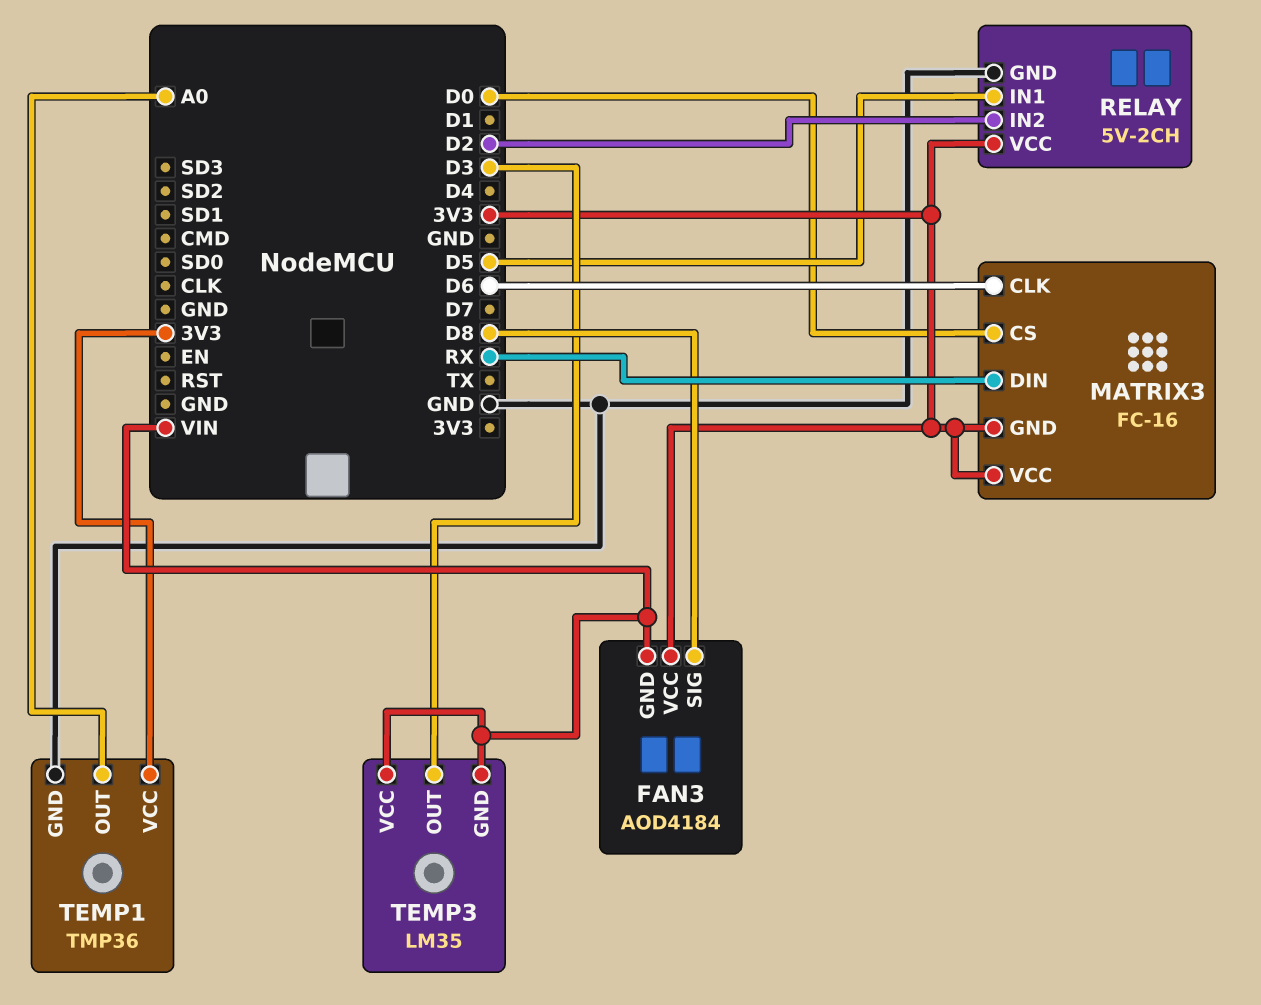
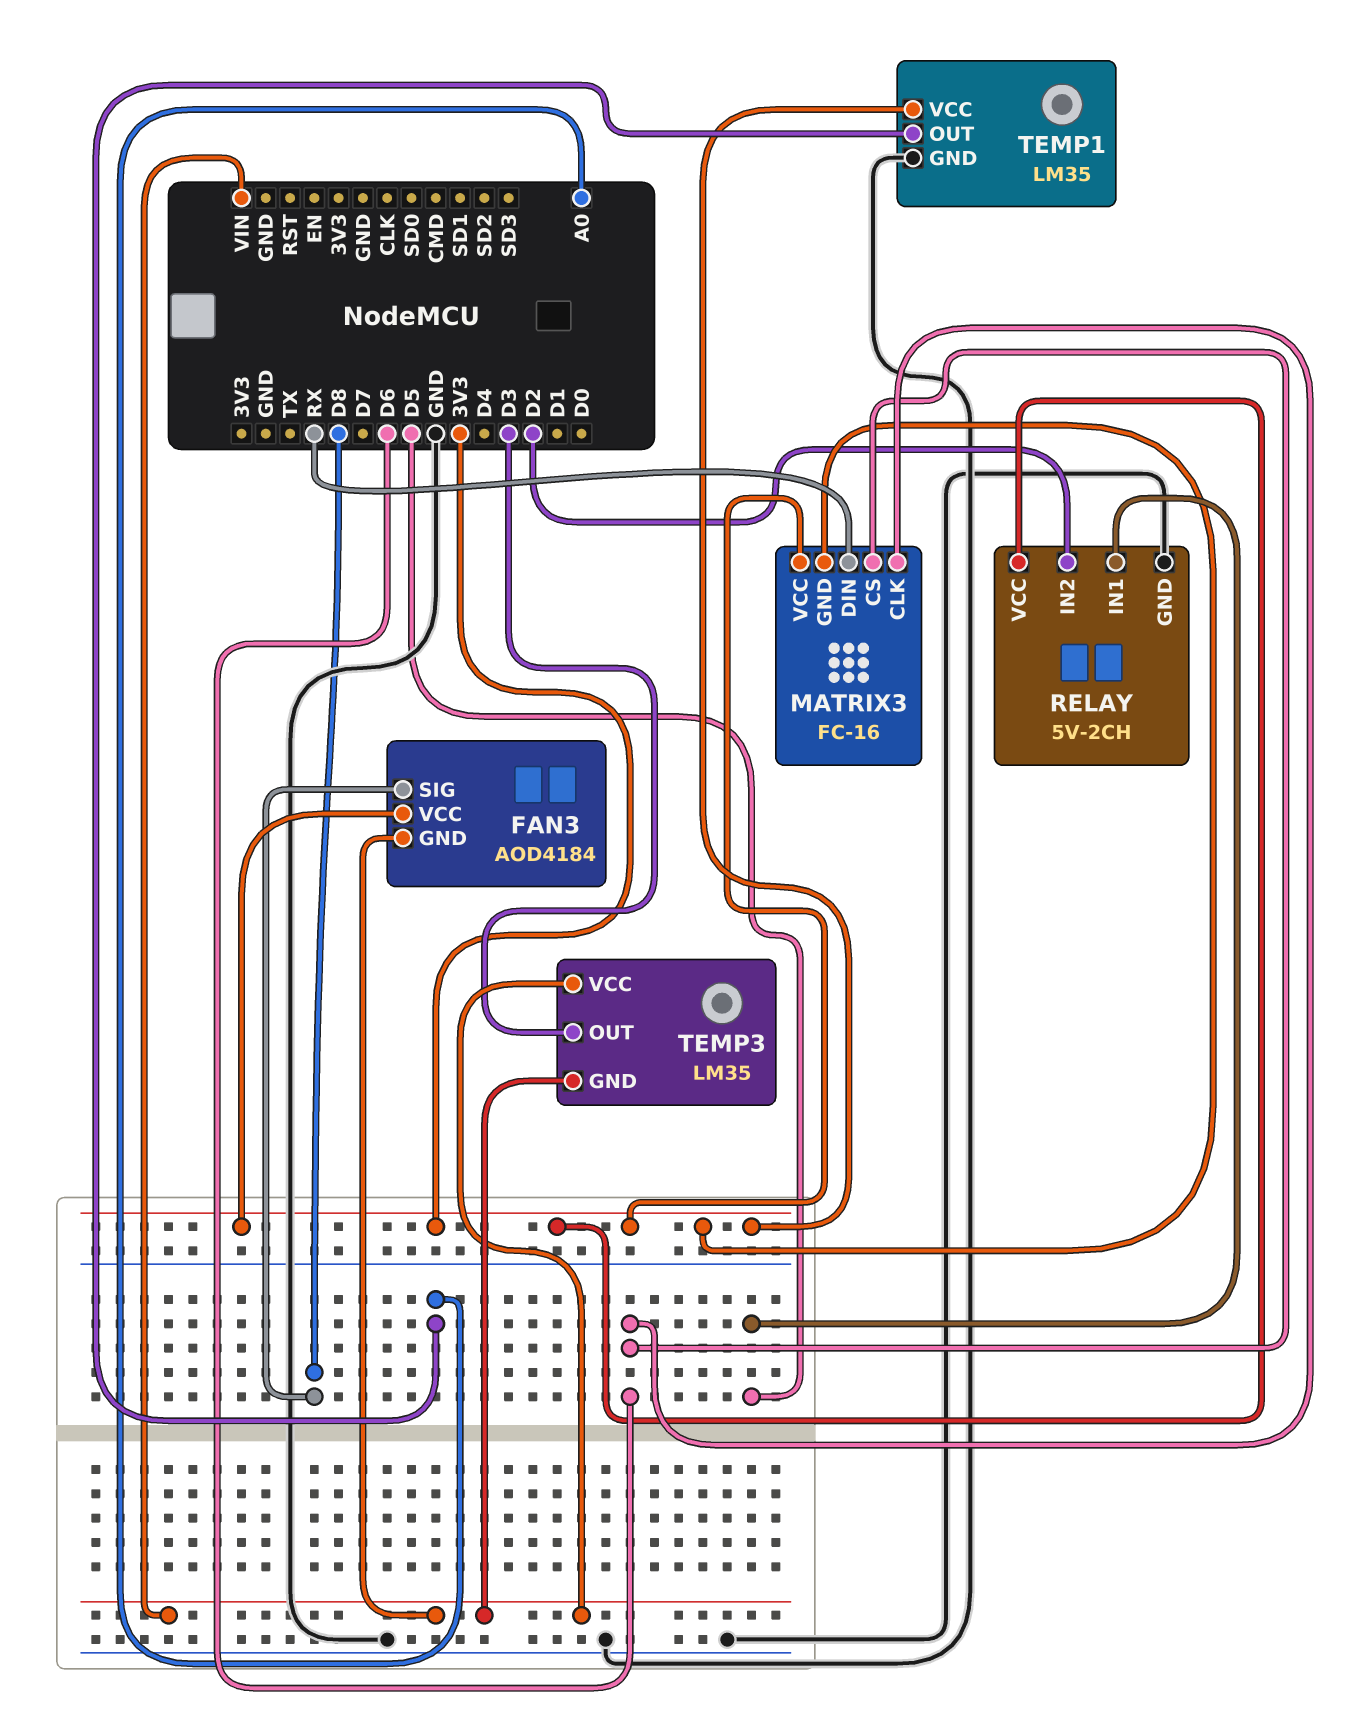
MATRIX3 pin CS: D0 -> D6
TEMP1: TMP36 -> LM35

